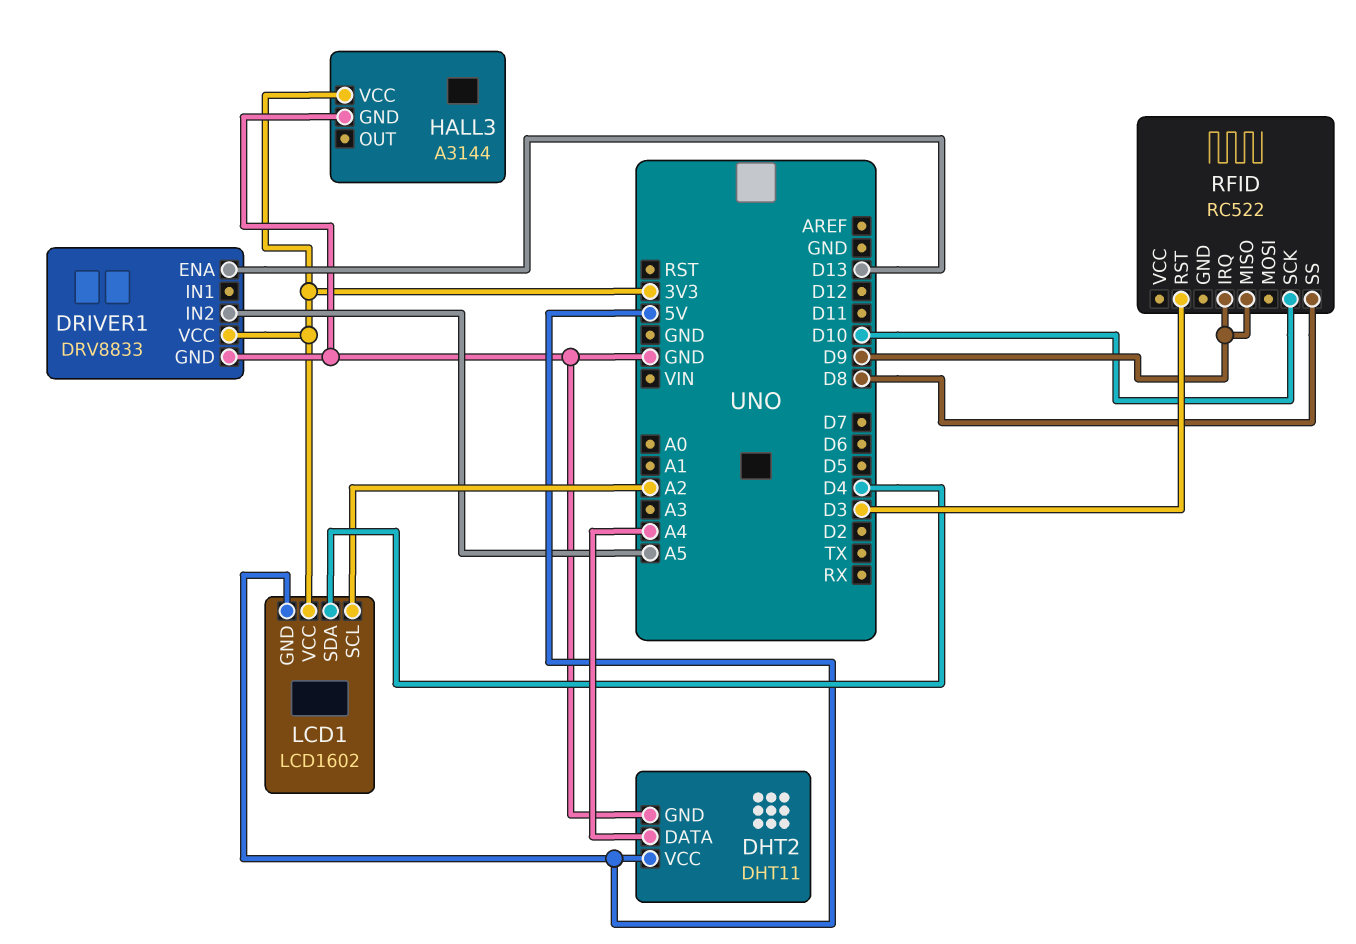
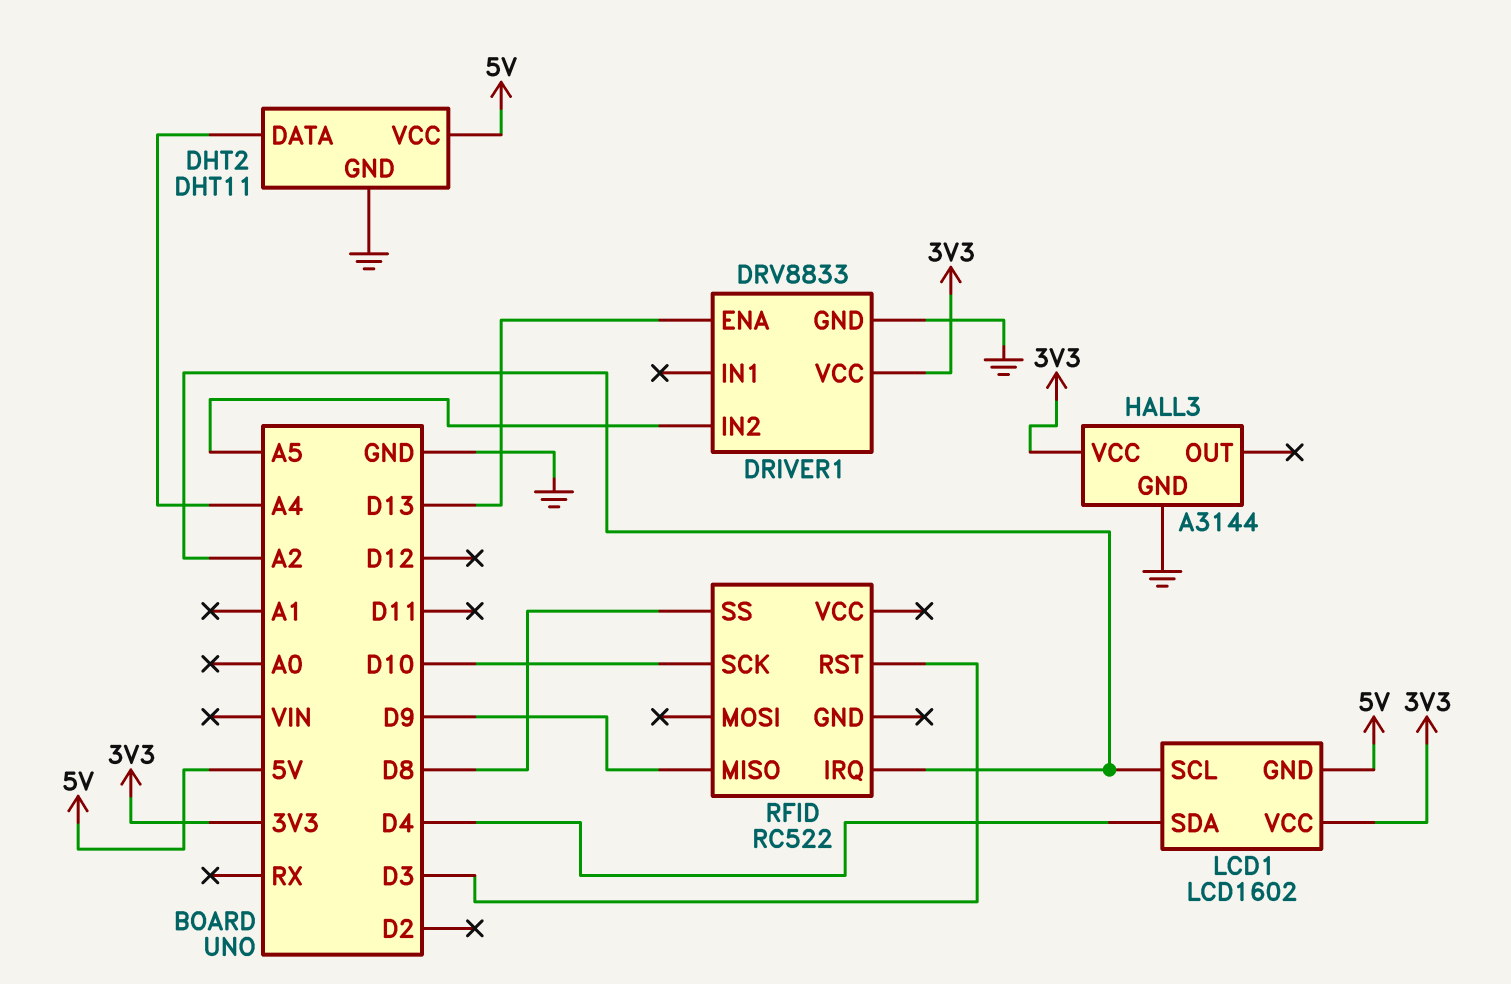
RFID pin IRQ: D9 -> A2

